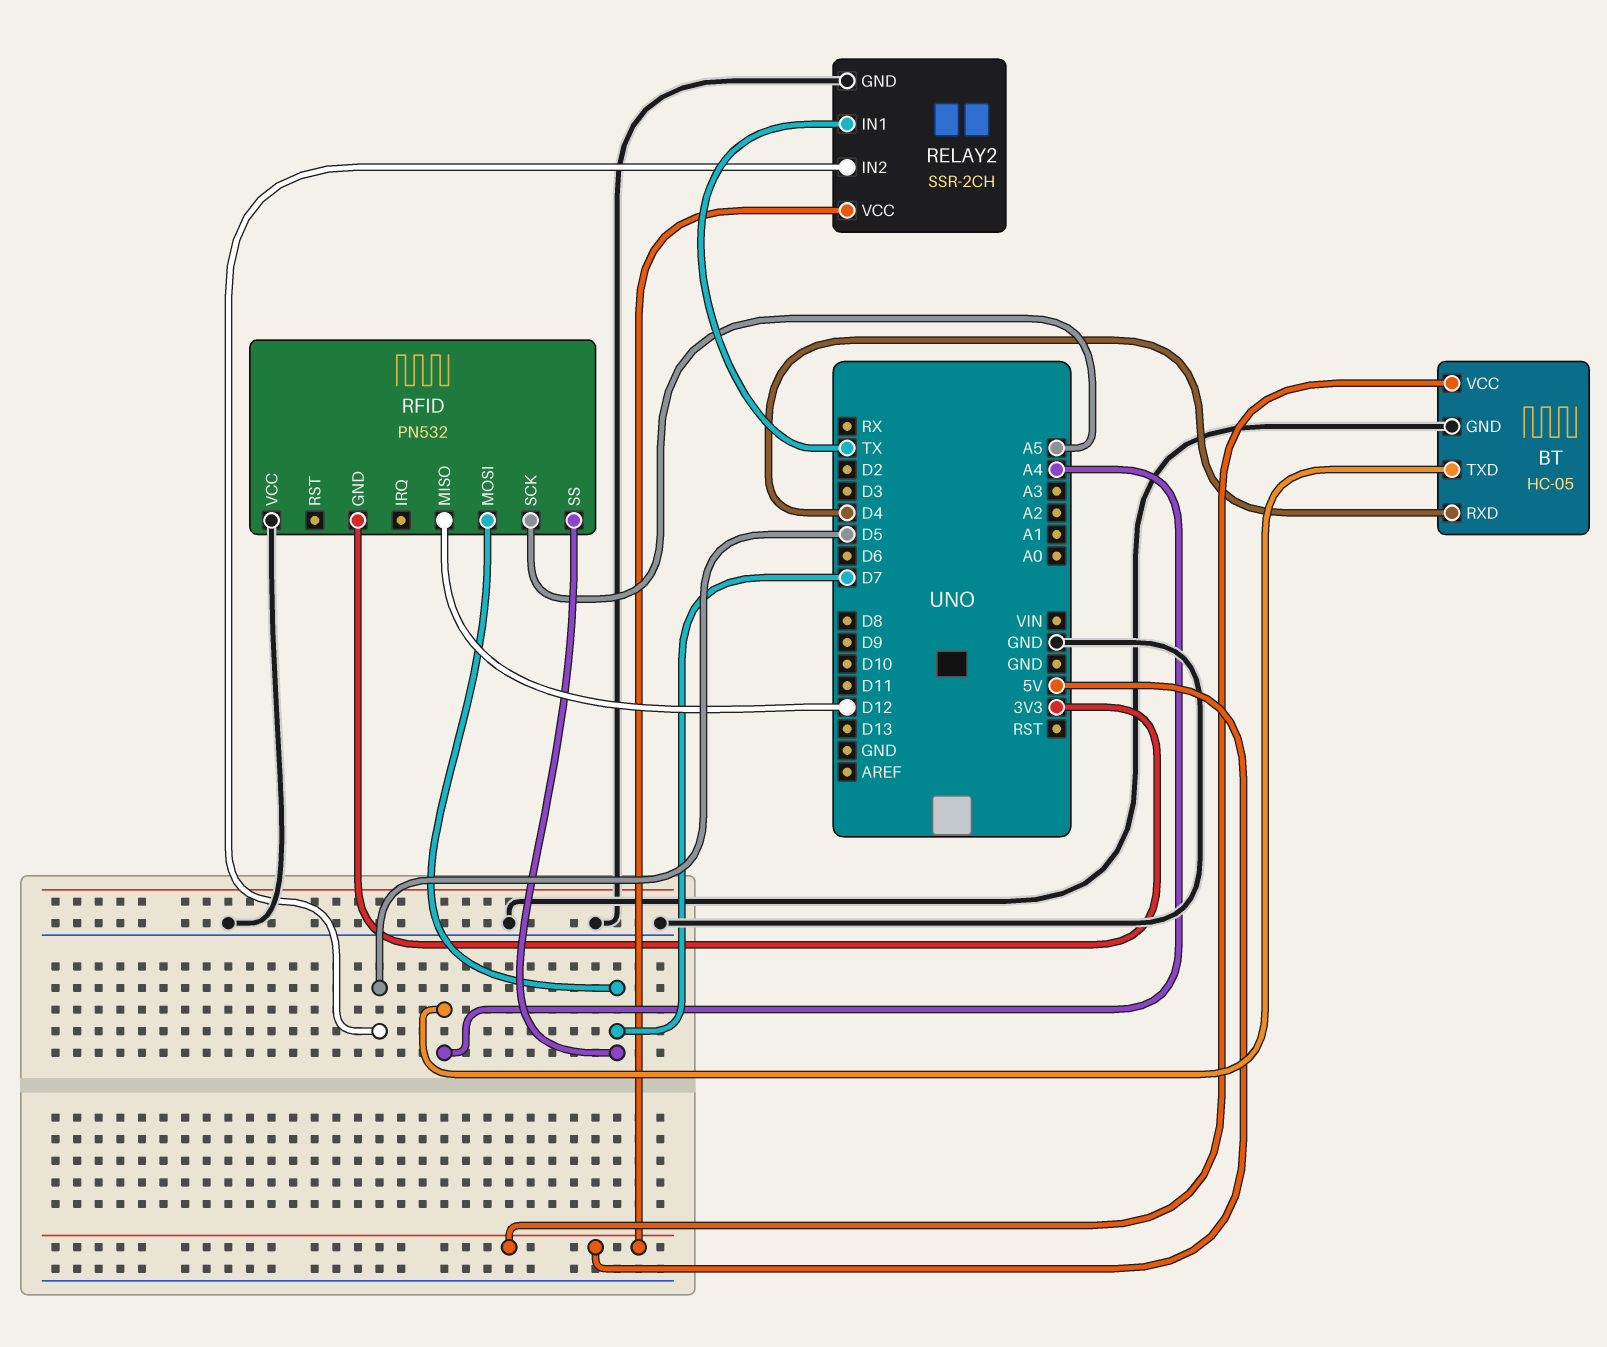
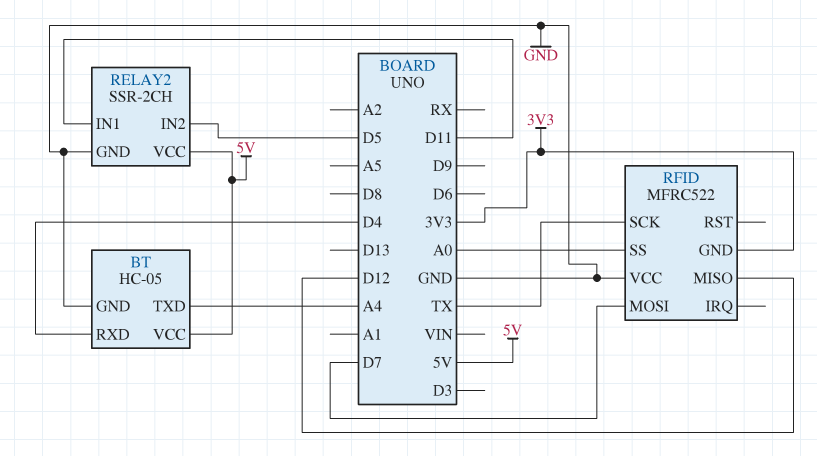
RELAY2 pin IN1: TX -> D11
RFID: PN532 -> MFRC522
RFID pin SCK: A5 -> TX
RFID pin SS: D7 -> A0

